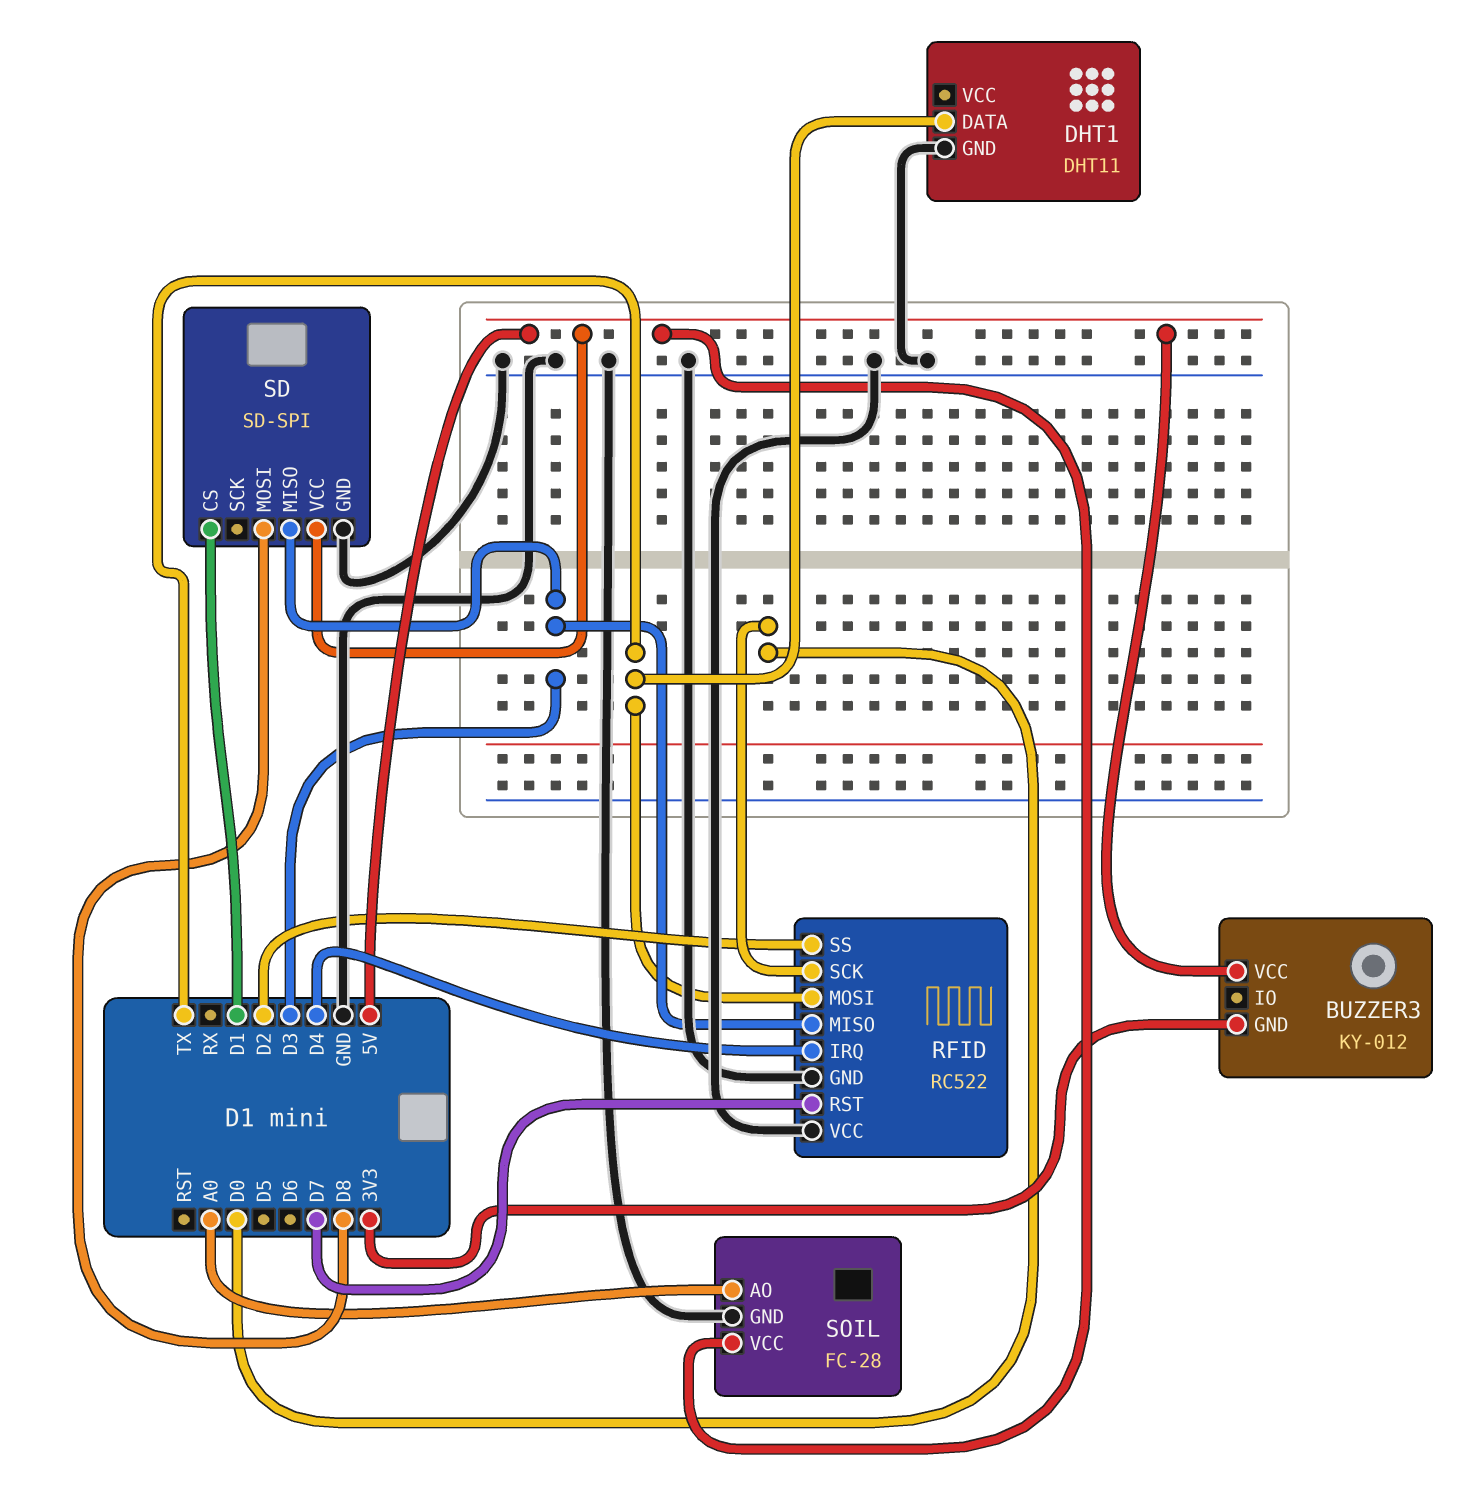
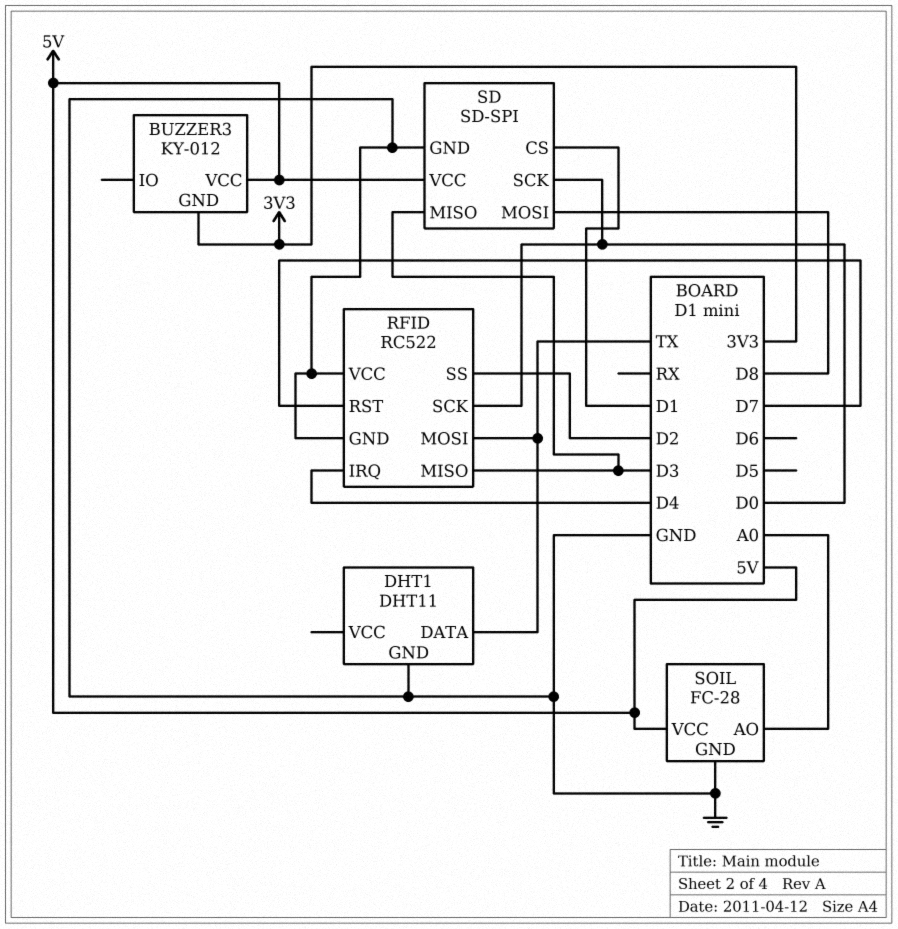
SD pin SCK: none -> D0

